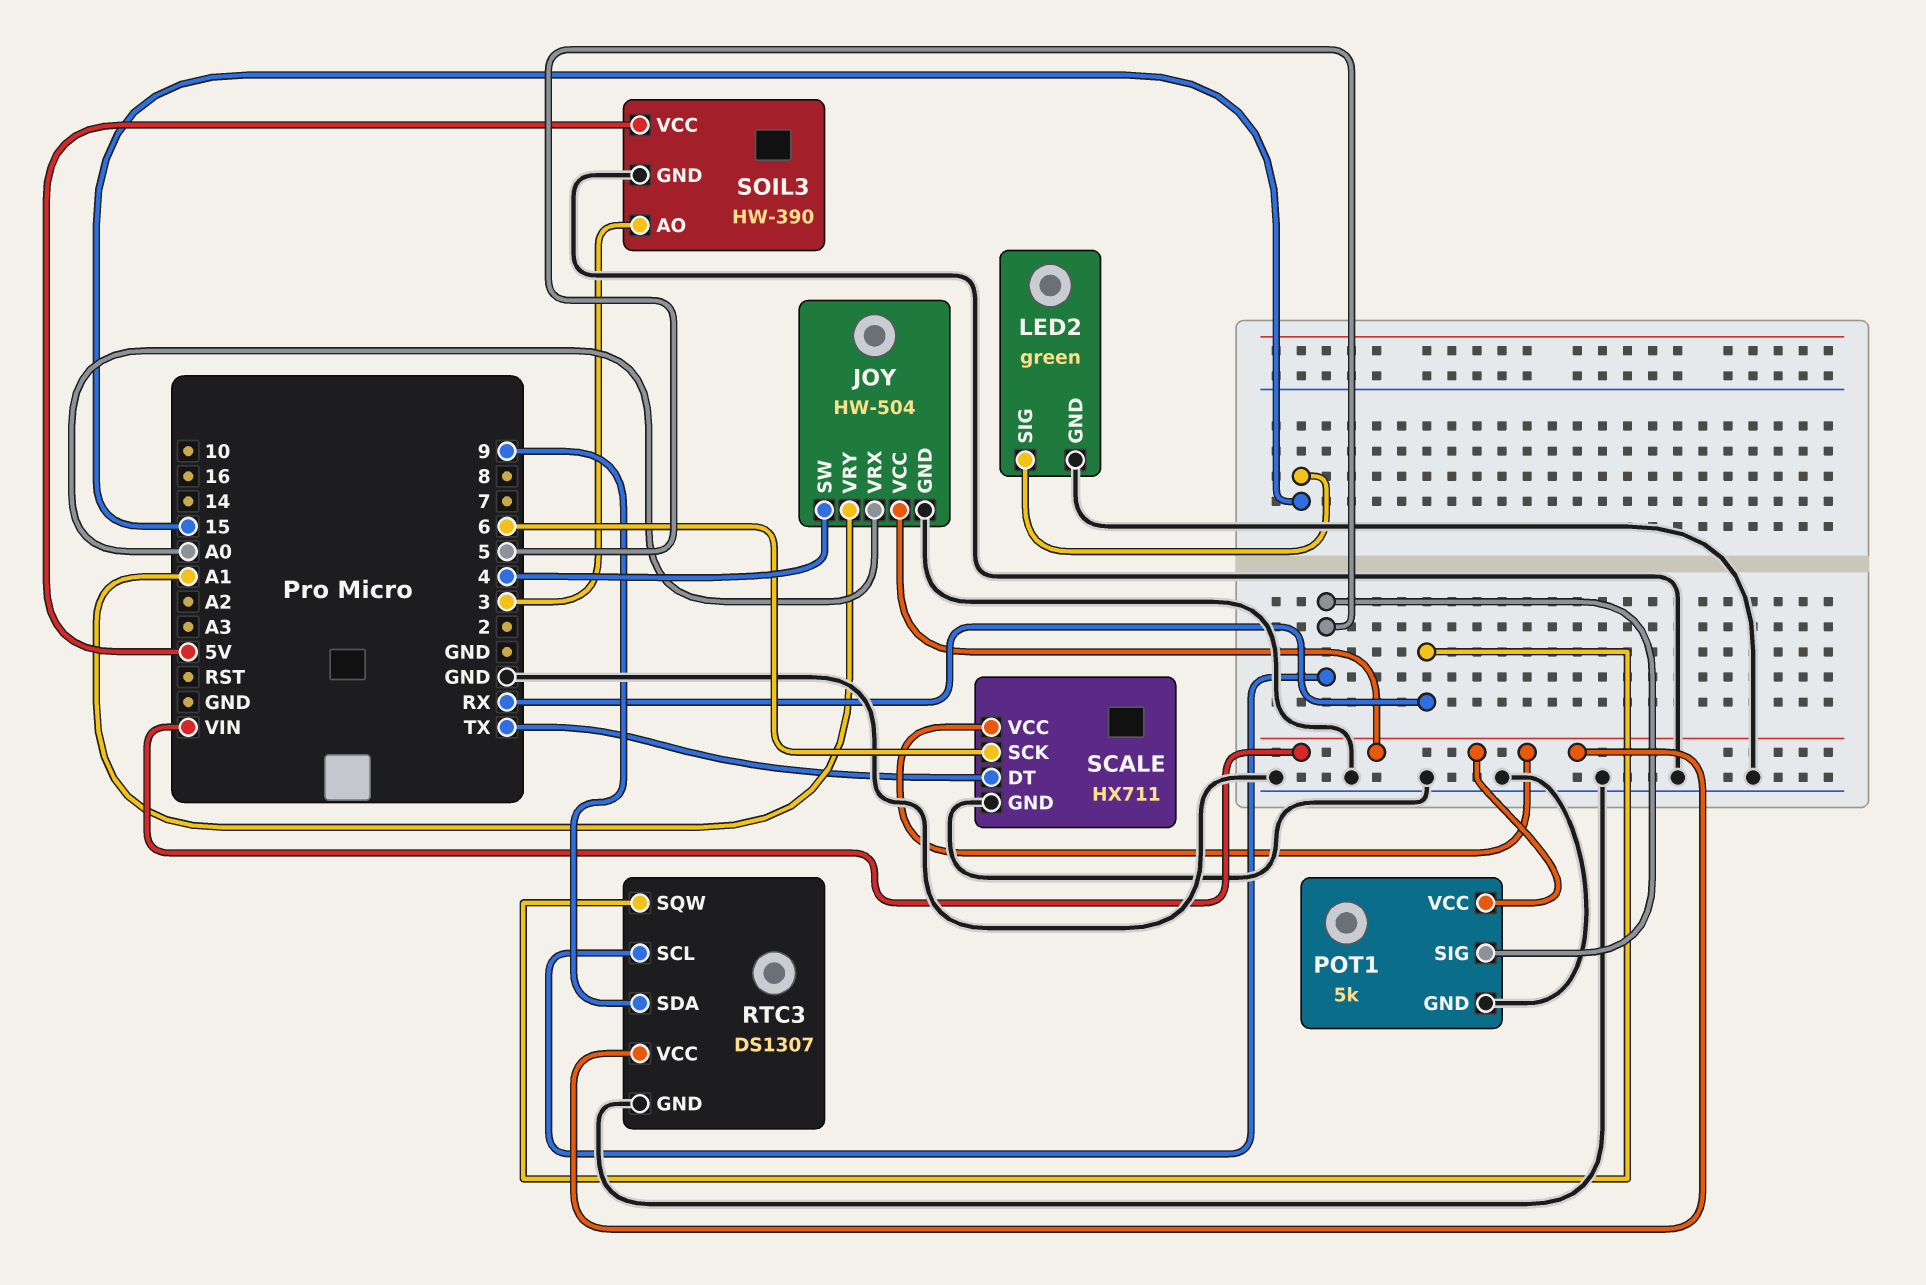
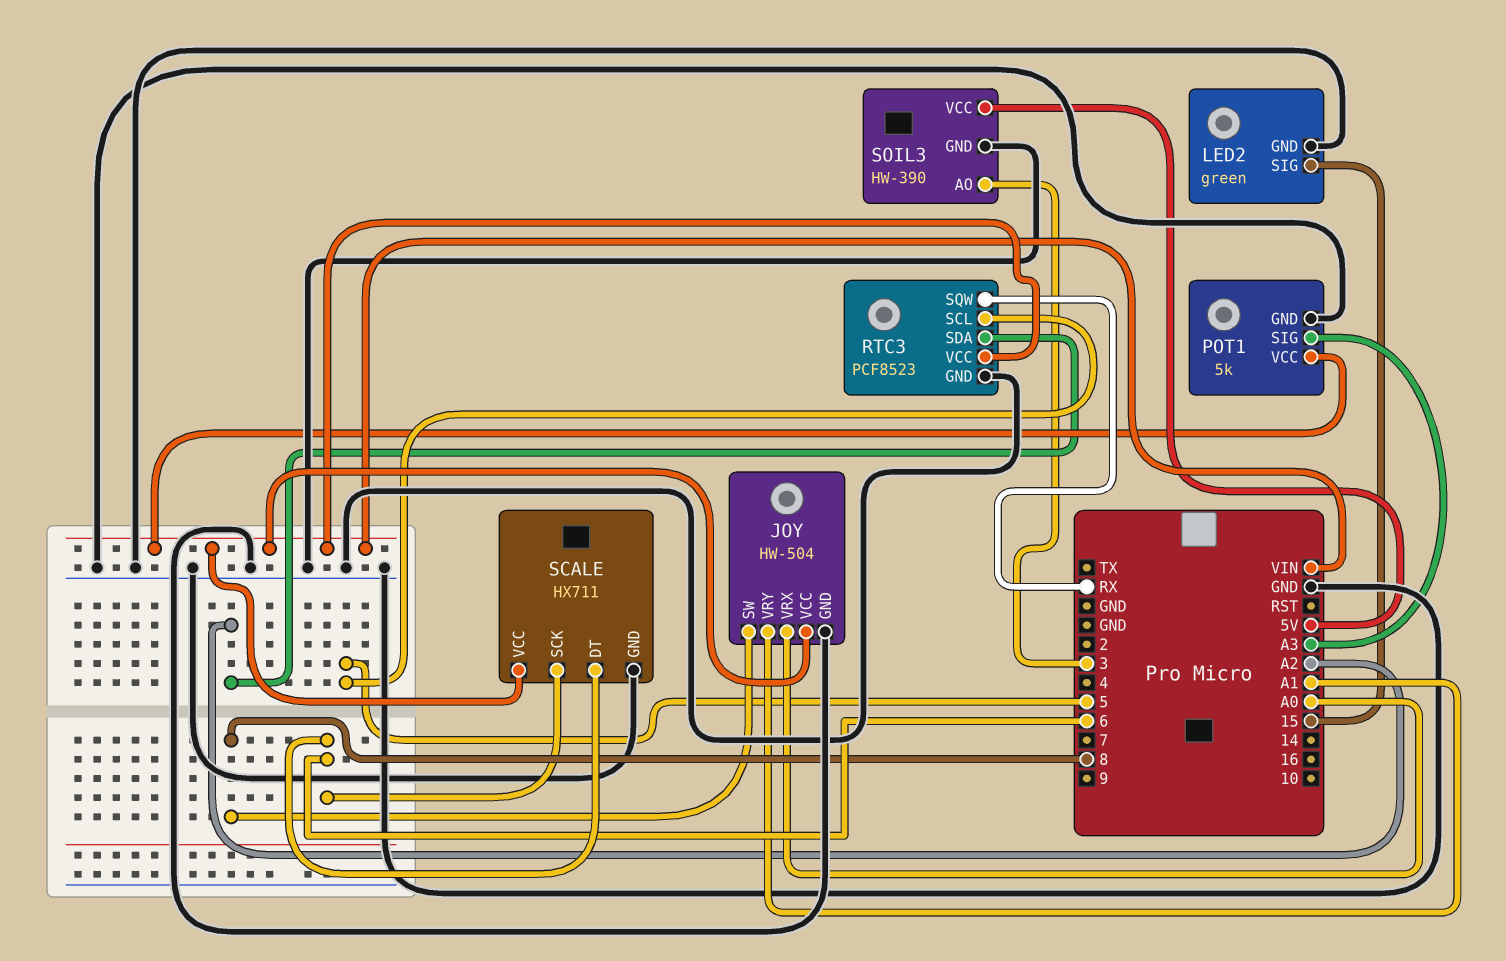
JOY pin SW: 4 -> 8
POT1 pin SIG: 5 -> A3
RTC3: DS1307 -> PCF8523
RTC3 pin SDA: 9 -> A2
SCALE pin DT: TX -> 6

